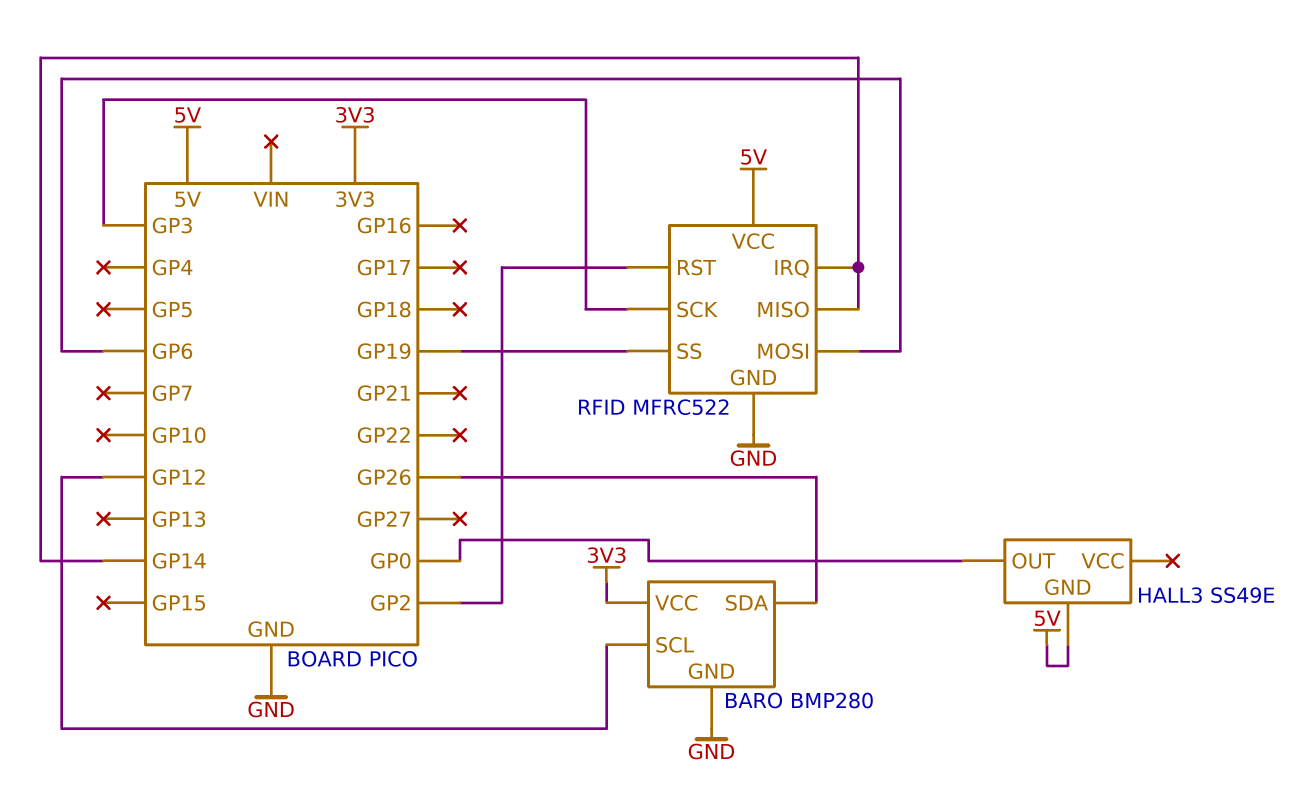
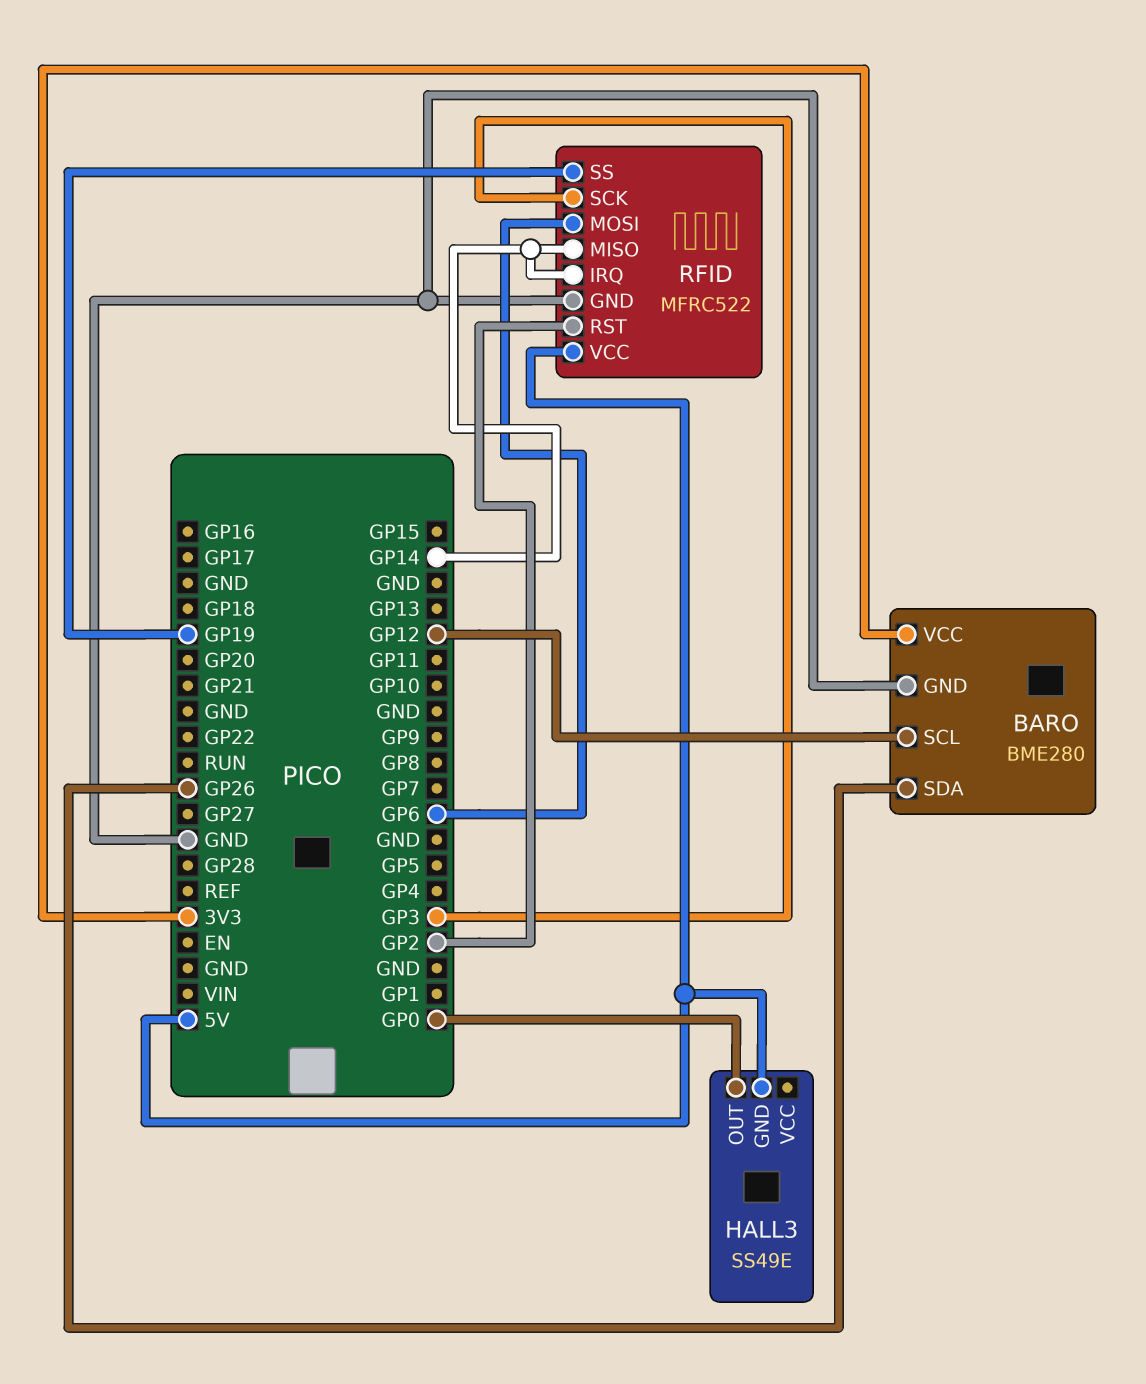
BARO: BMP280 -> BME280

